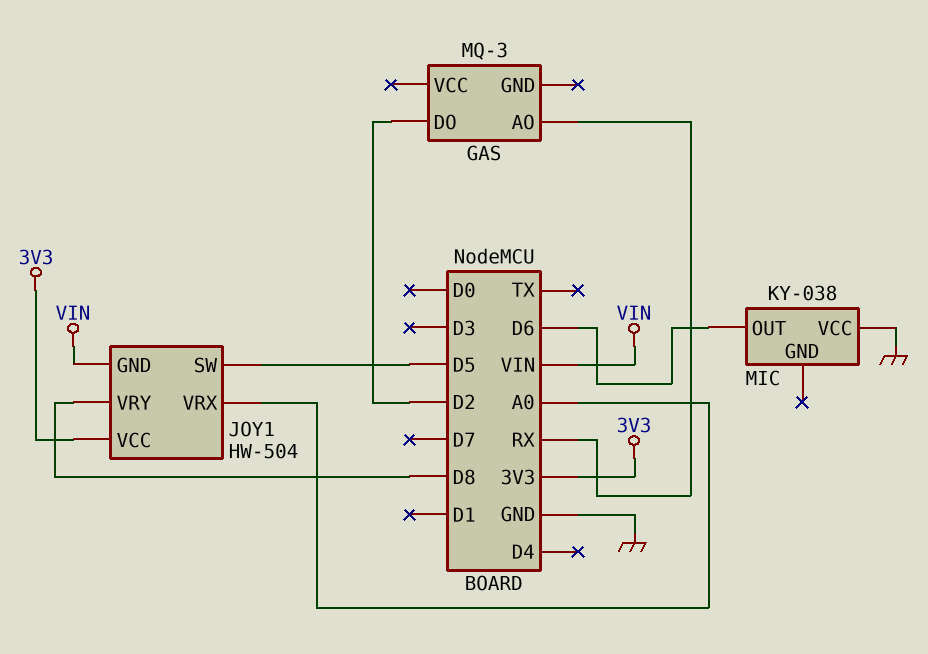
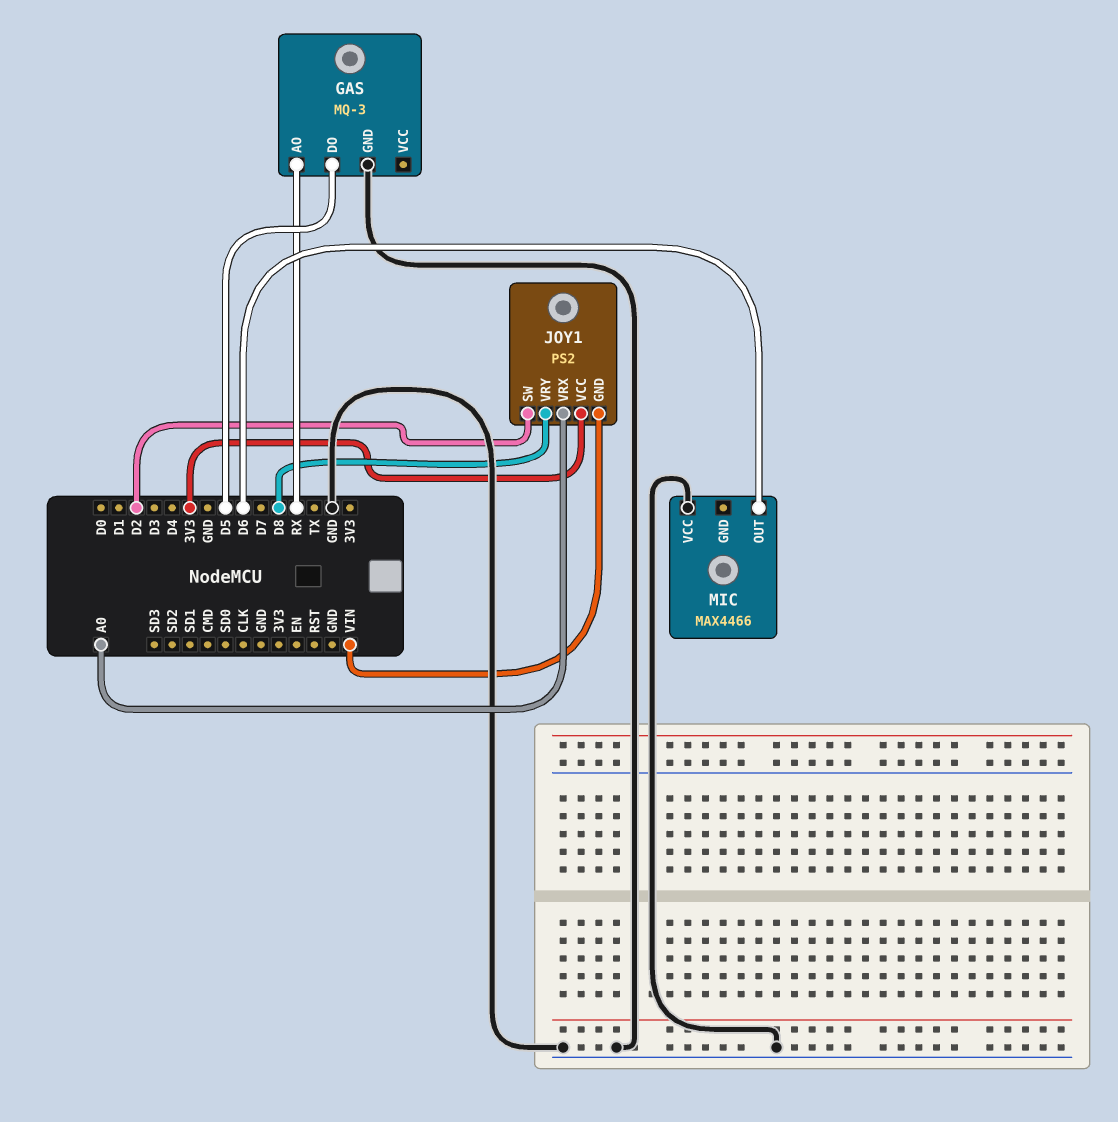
GAS pin DO: D2 -> D5
GAS pin GND: none -> GND
JOY1: HW-504 -> PS2
JOY1 pin SW: D5 -> D2
MIC: KY-038 -> MAX4466

